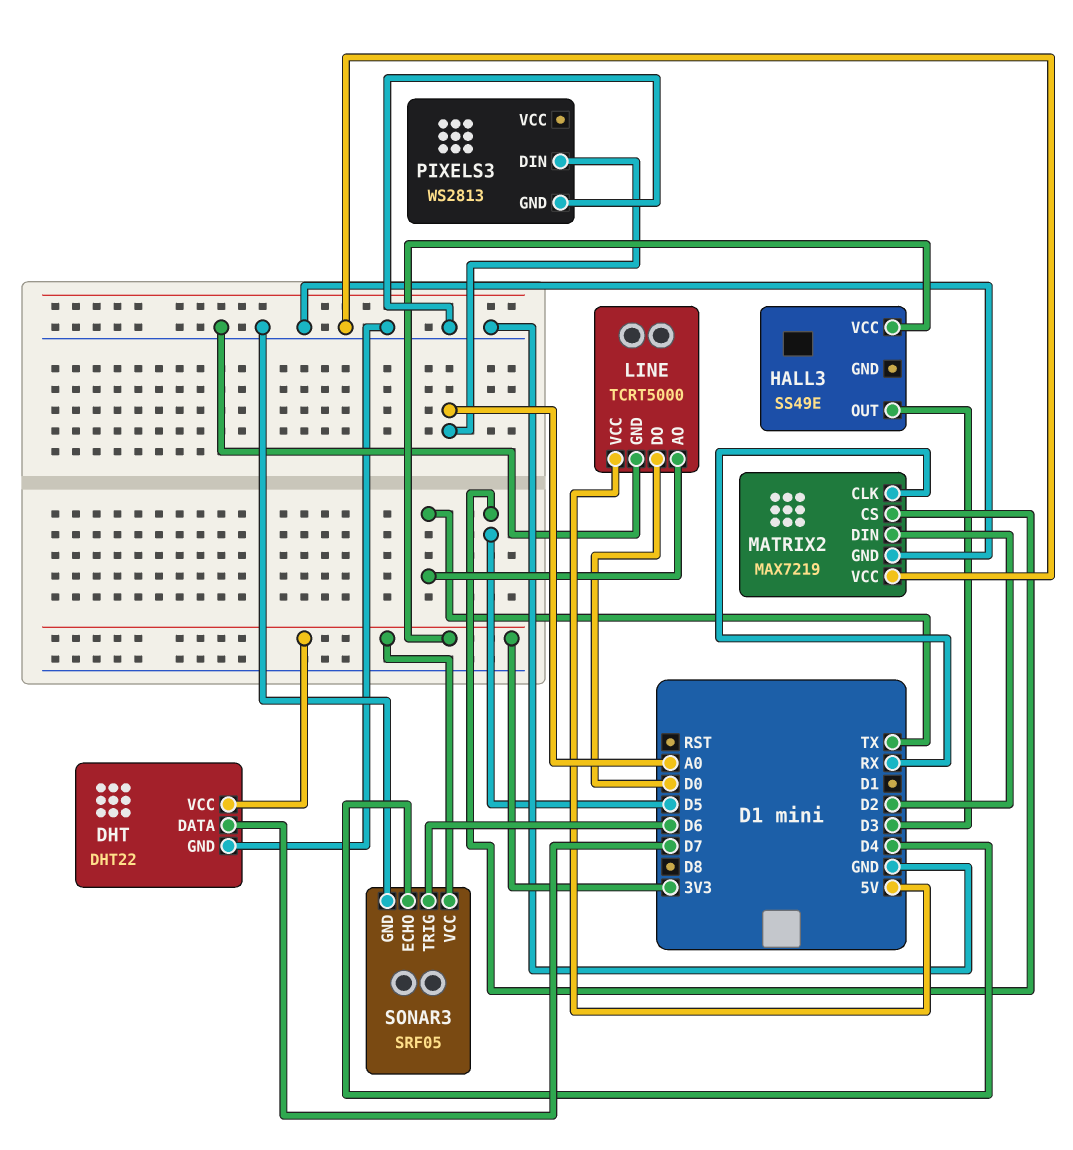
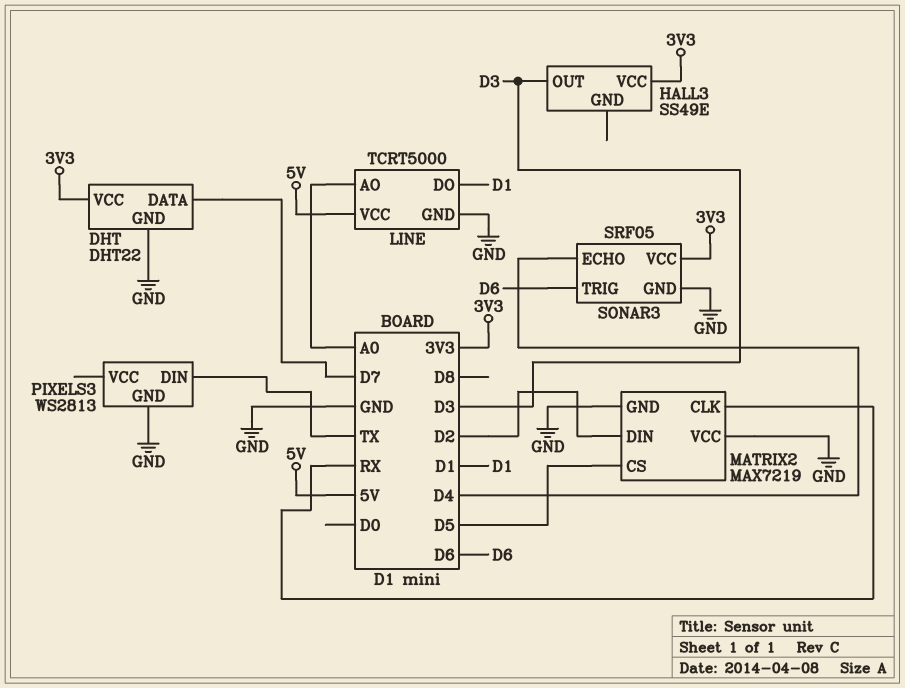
LINE pin AO: TX -> A0
LINE pin DO: D0 -> D1
PIXELS3 pin DIN: A0 -> TX

